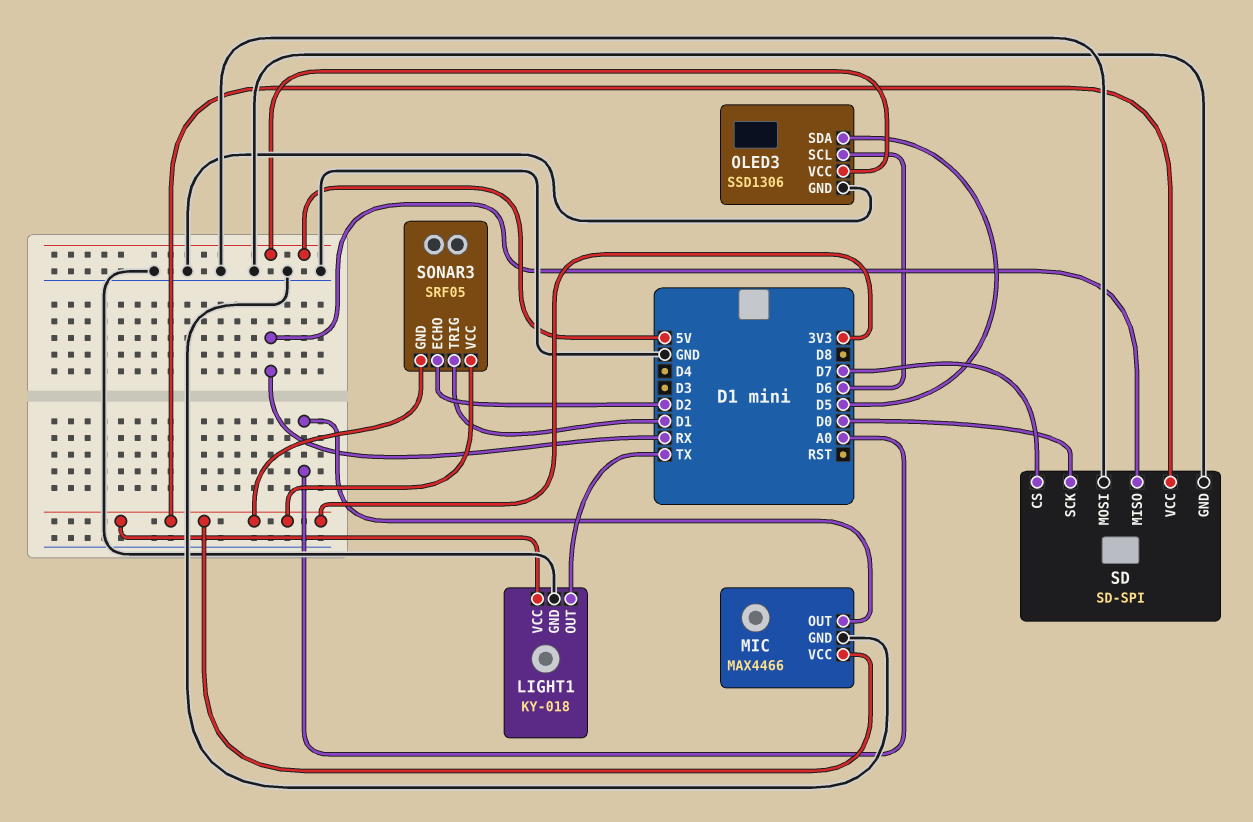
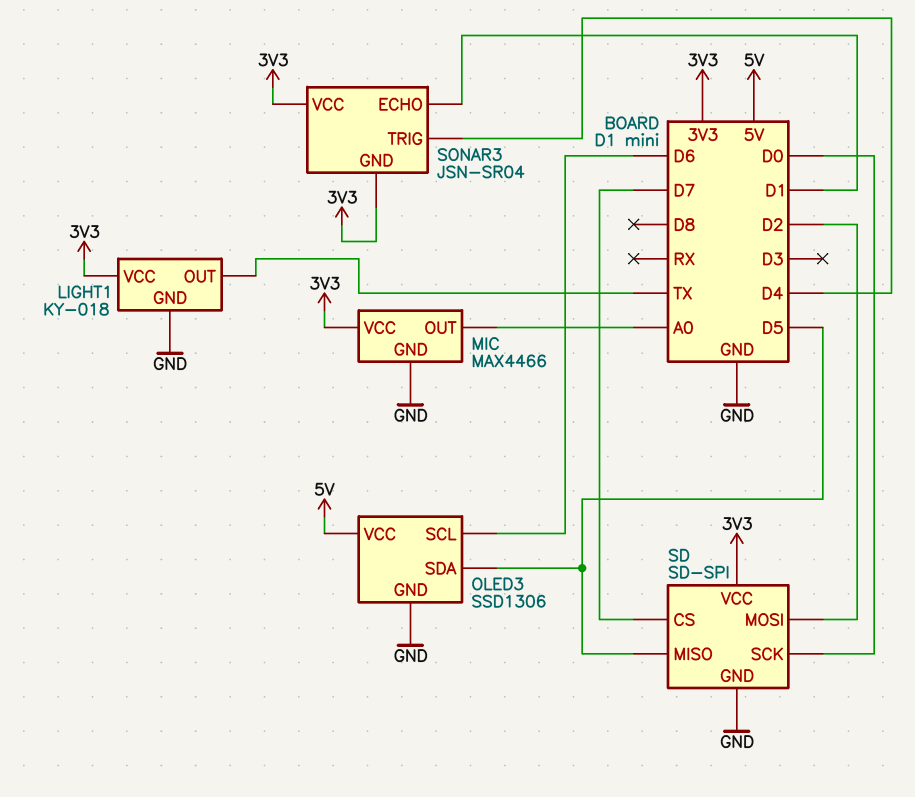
SD pin MISO: RX -> D5
SD pin MOSI: GND -> D2
SONAR3: SRF05 -> JSN-SR04
SONAR3 pin ECHO: D2 -> D1
SONAR3 pin TRIG: D1 -> D4

